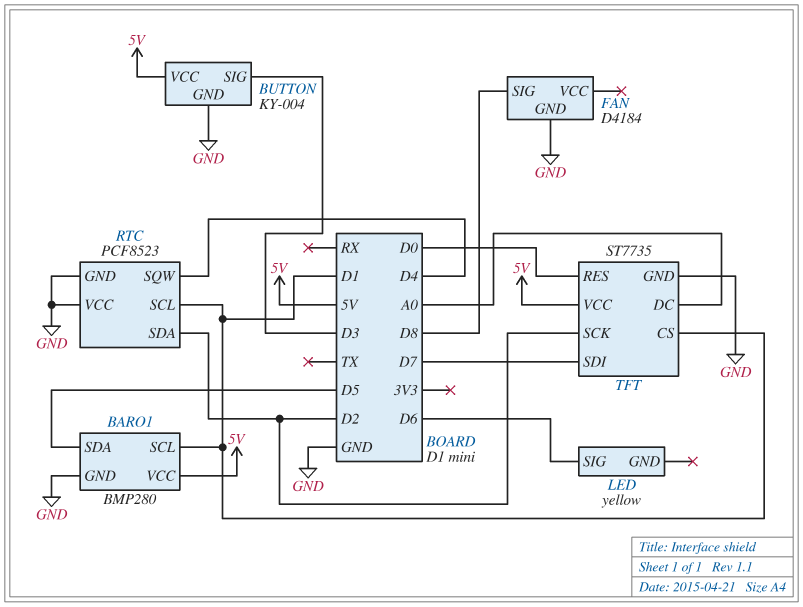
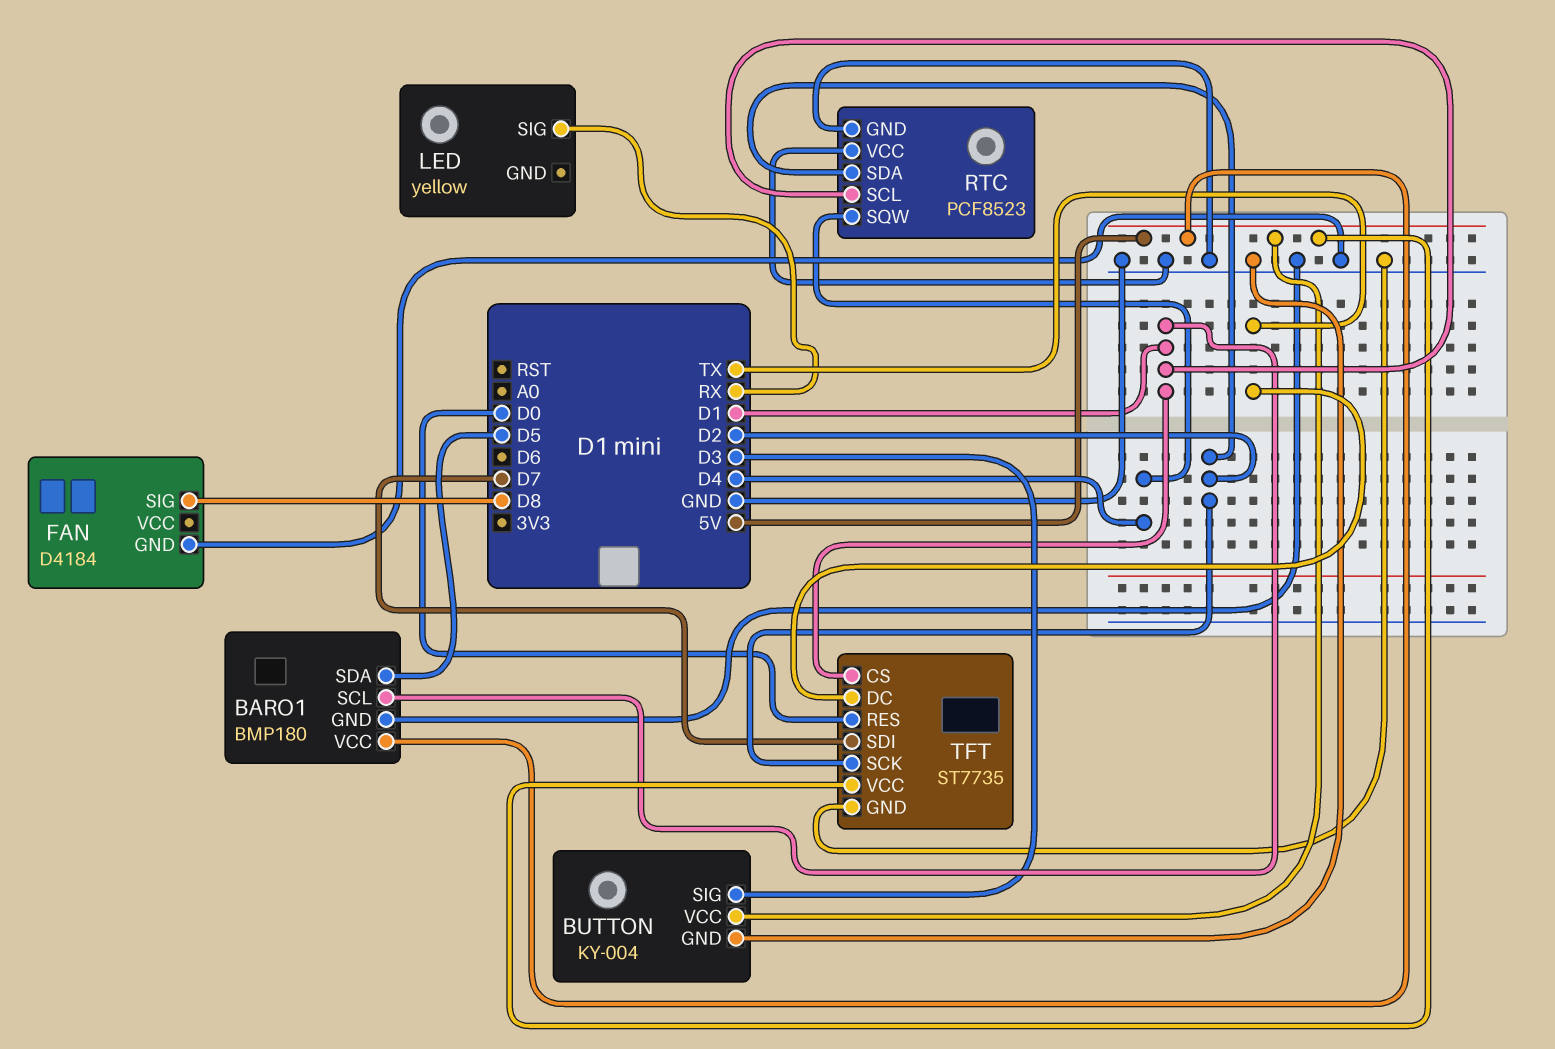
BARO1: BMP280 -> BMP180
LED pin SIG: D6 -> RX
TFT pin DC: A0 -> TX

